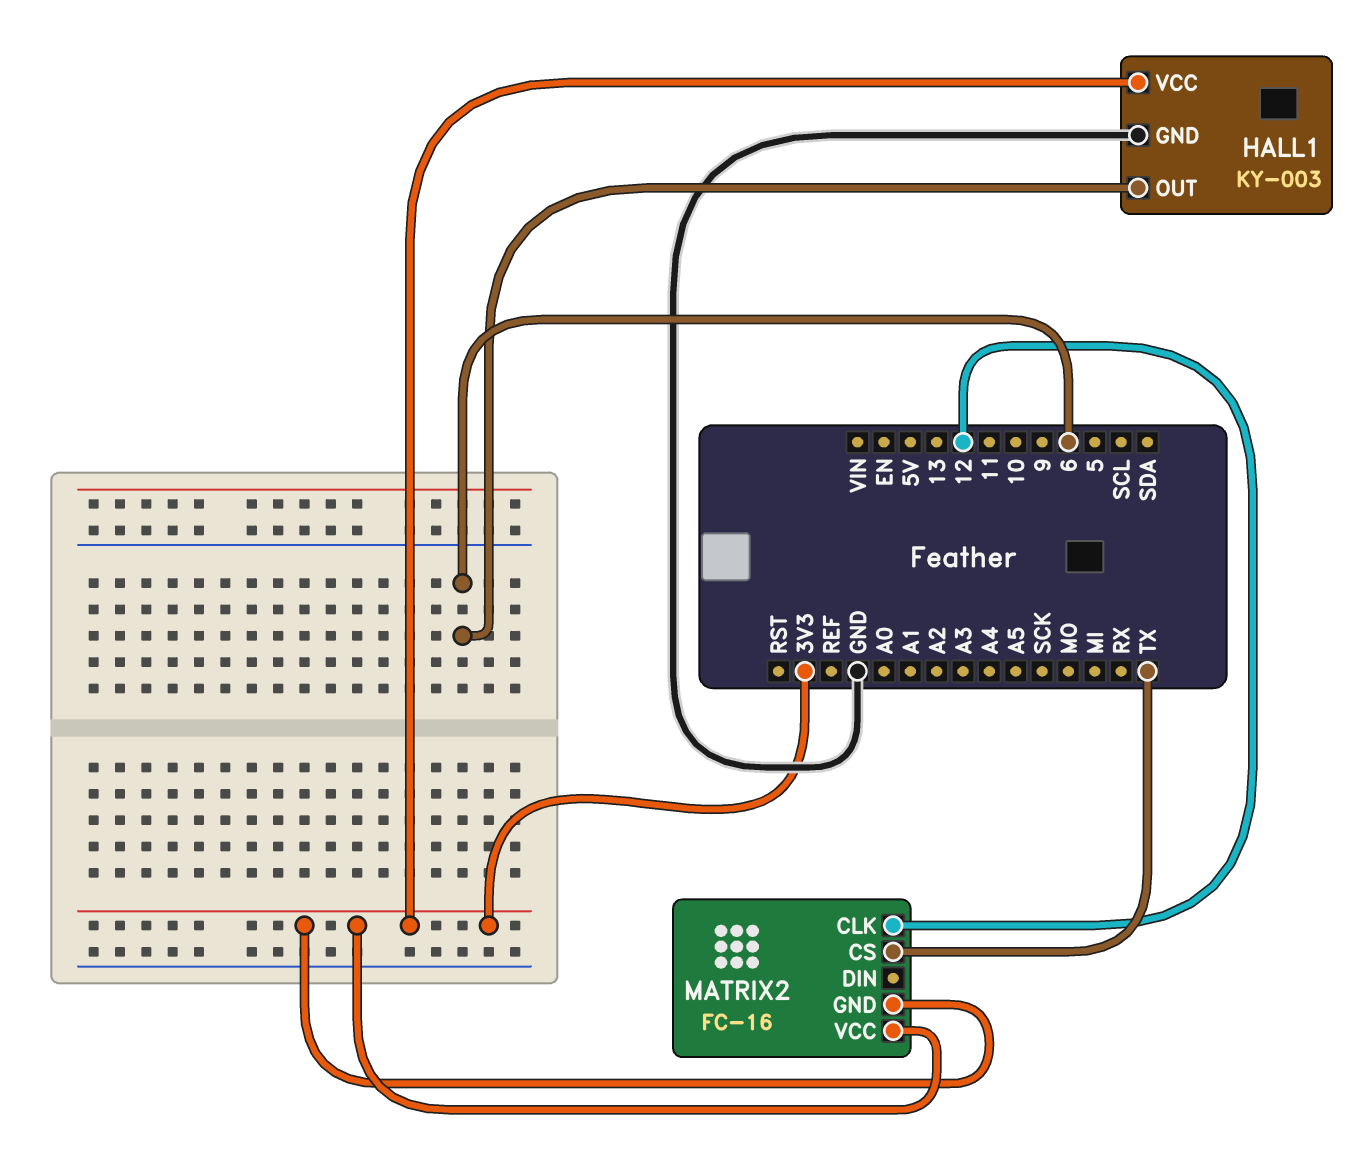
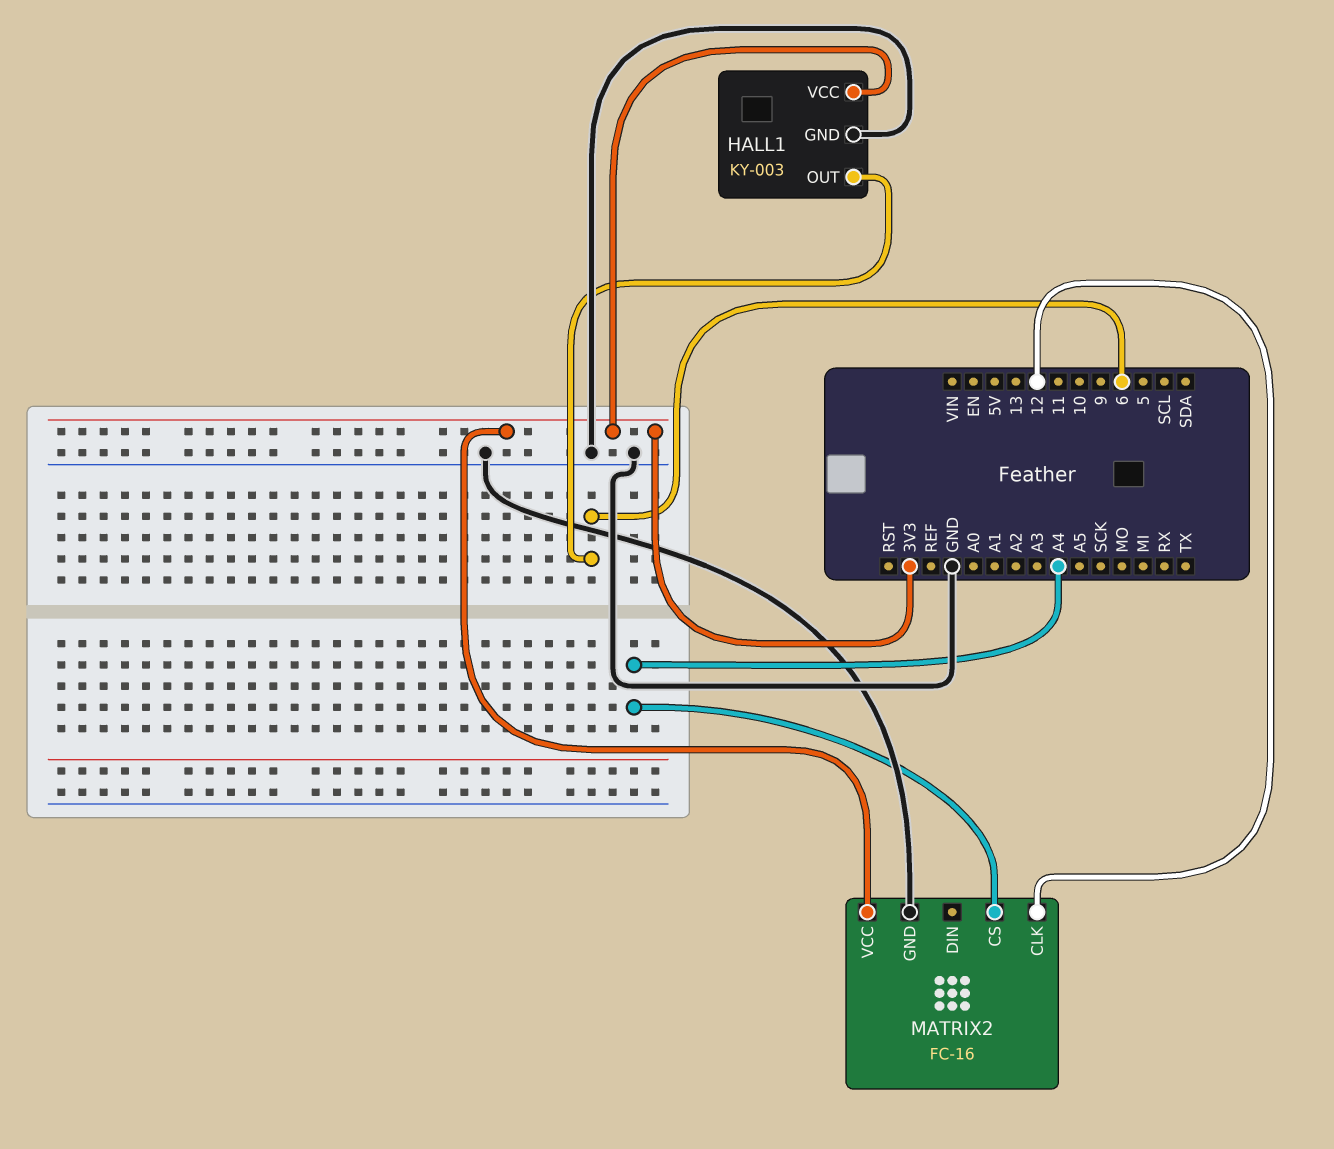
MATRIX2 pin CS: TX -> A4
MATRIX2 pin GND: 3V3 -> GND

